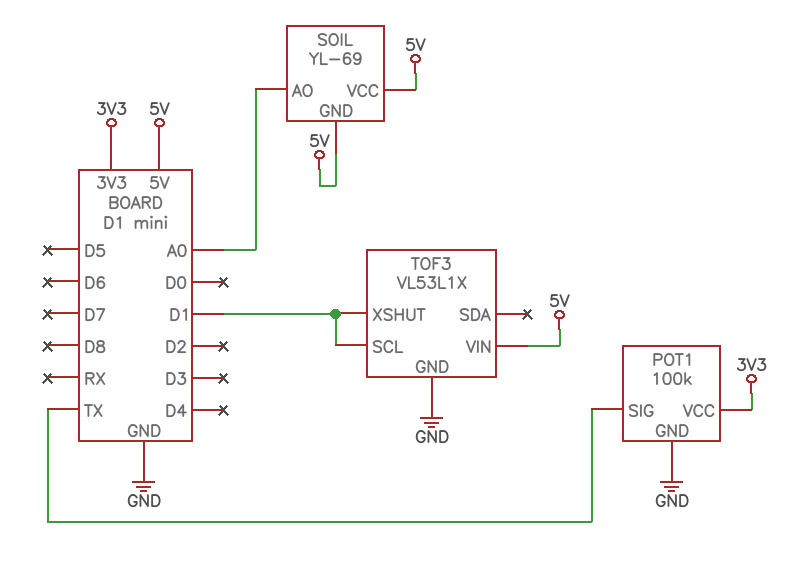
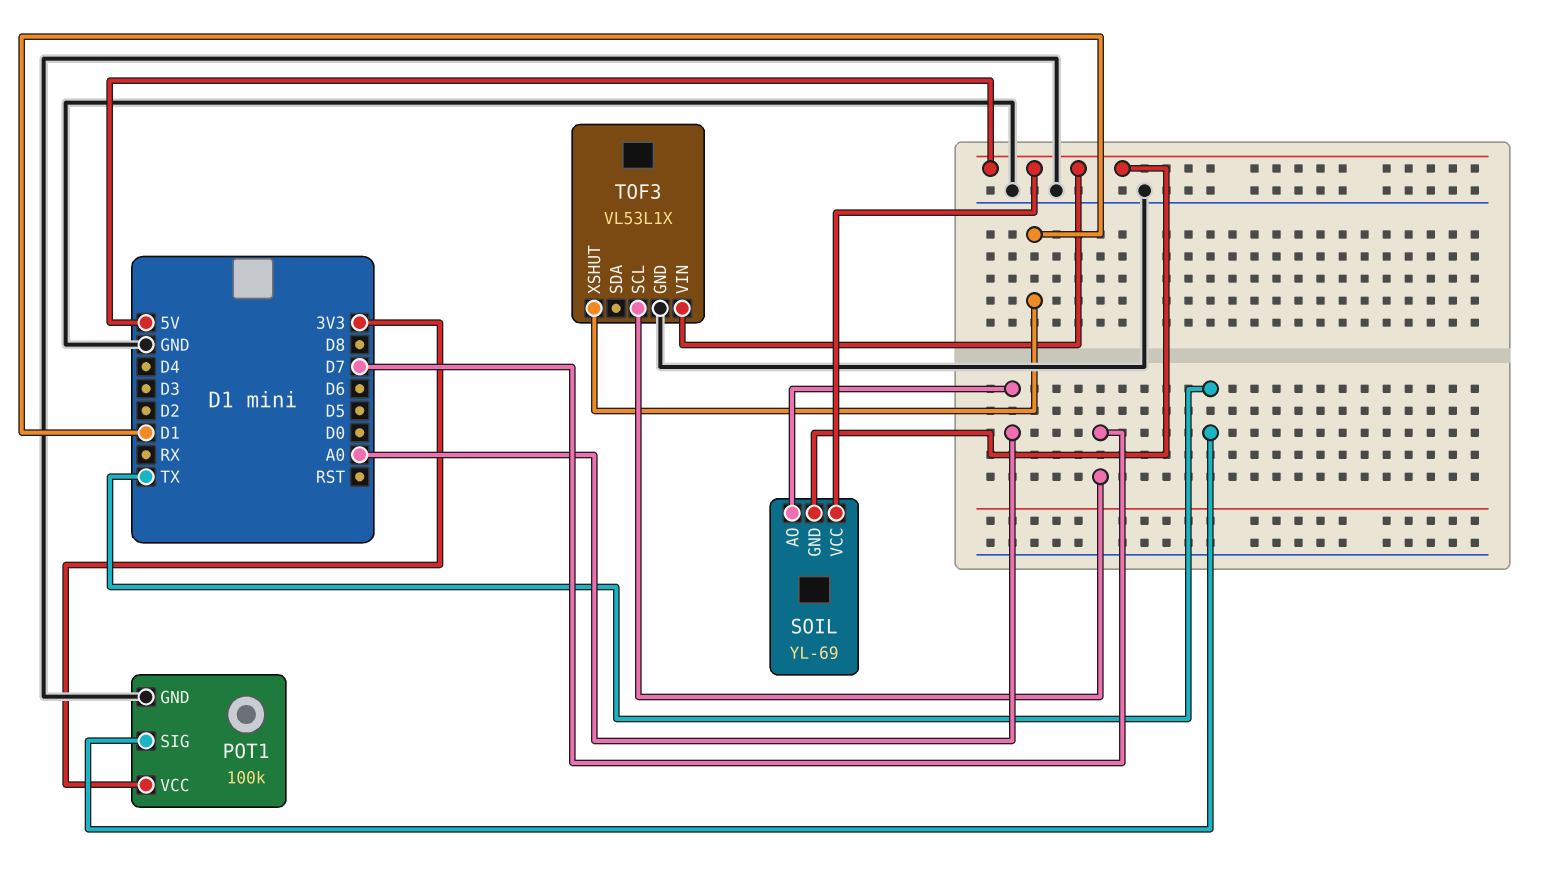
TOF3 pin SCL: D1 -> D7

